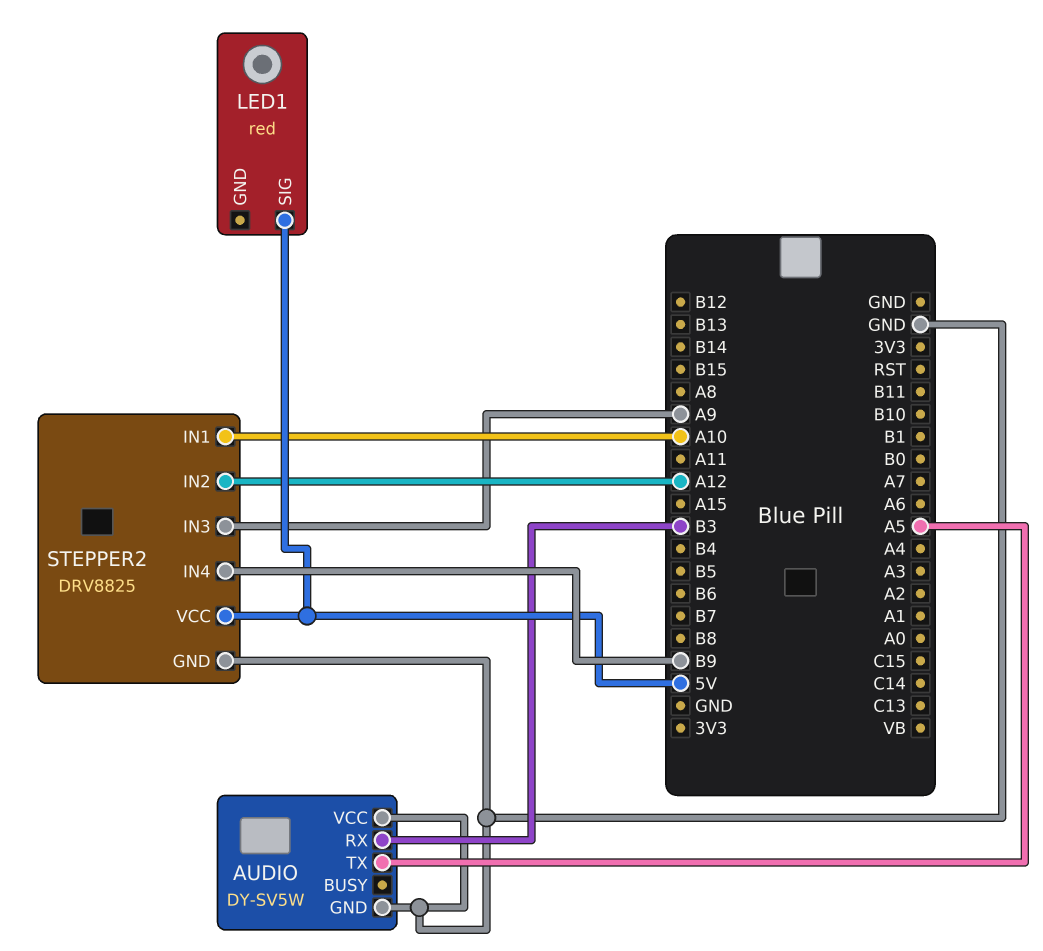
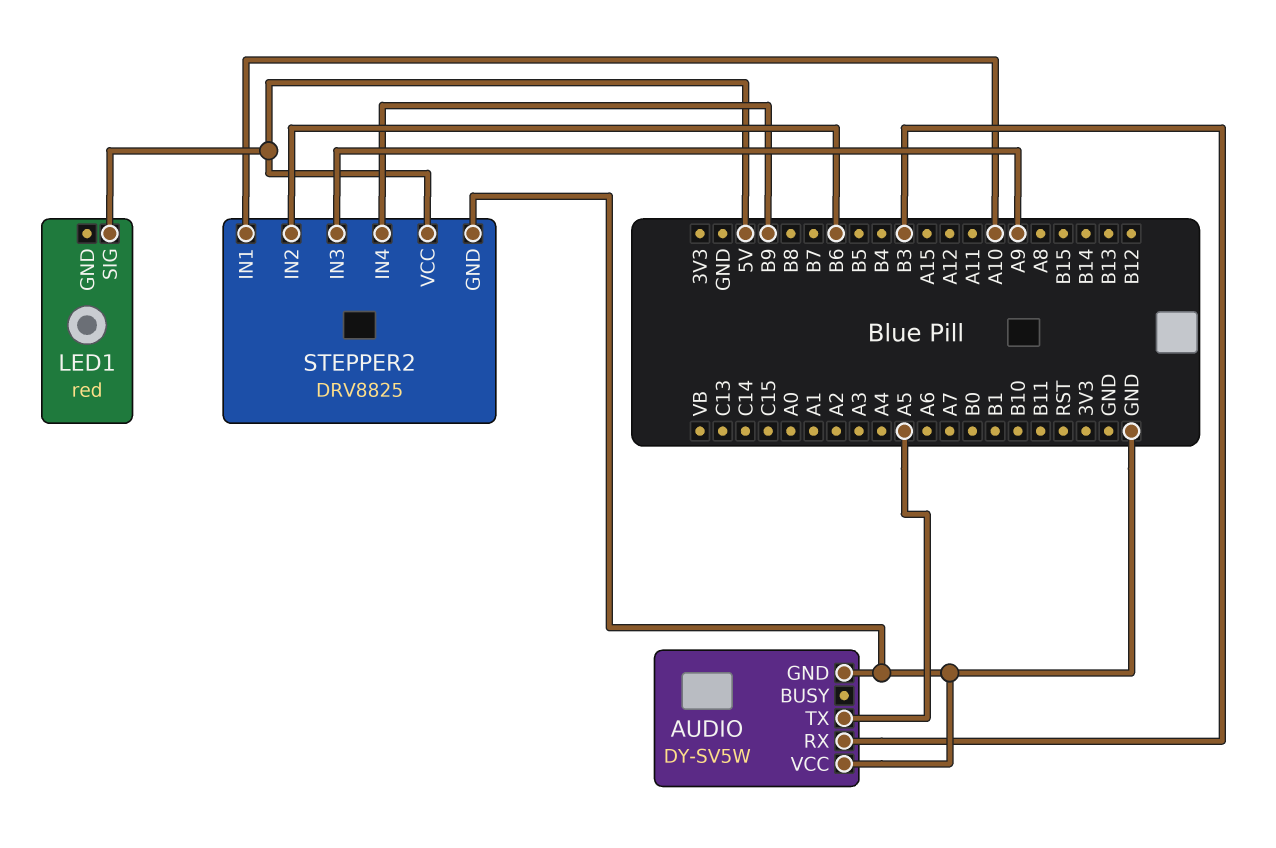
STEPPER2 pin IN2: A12 -> B6

